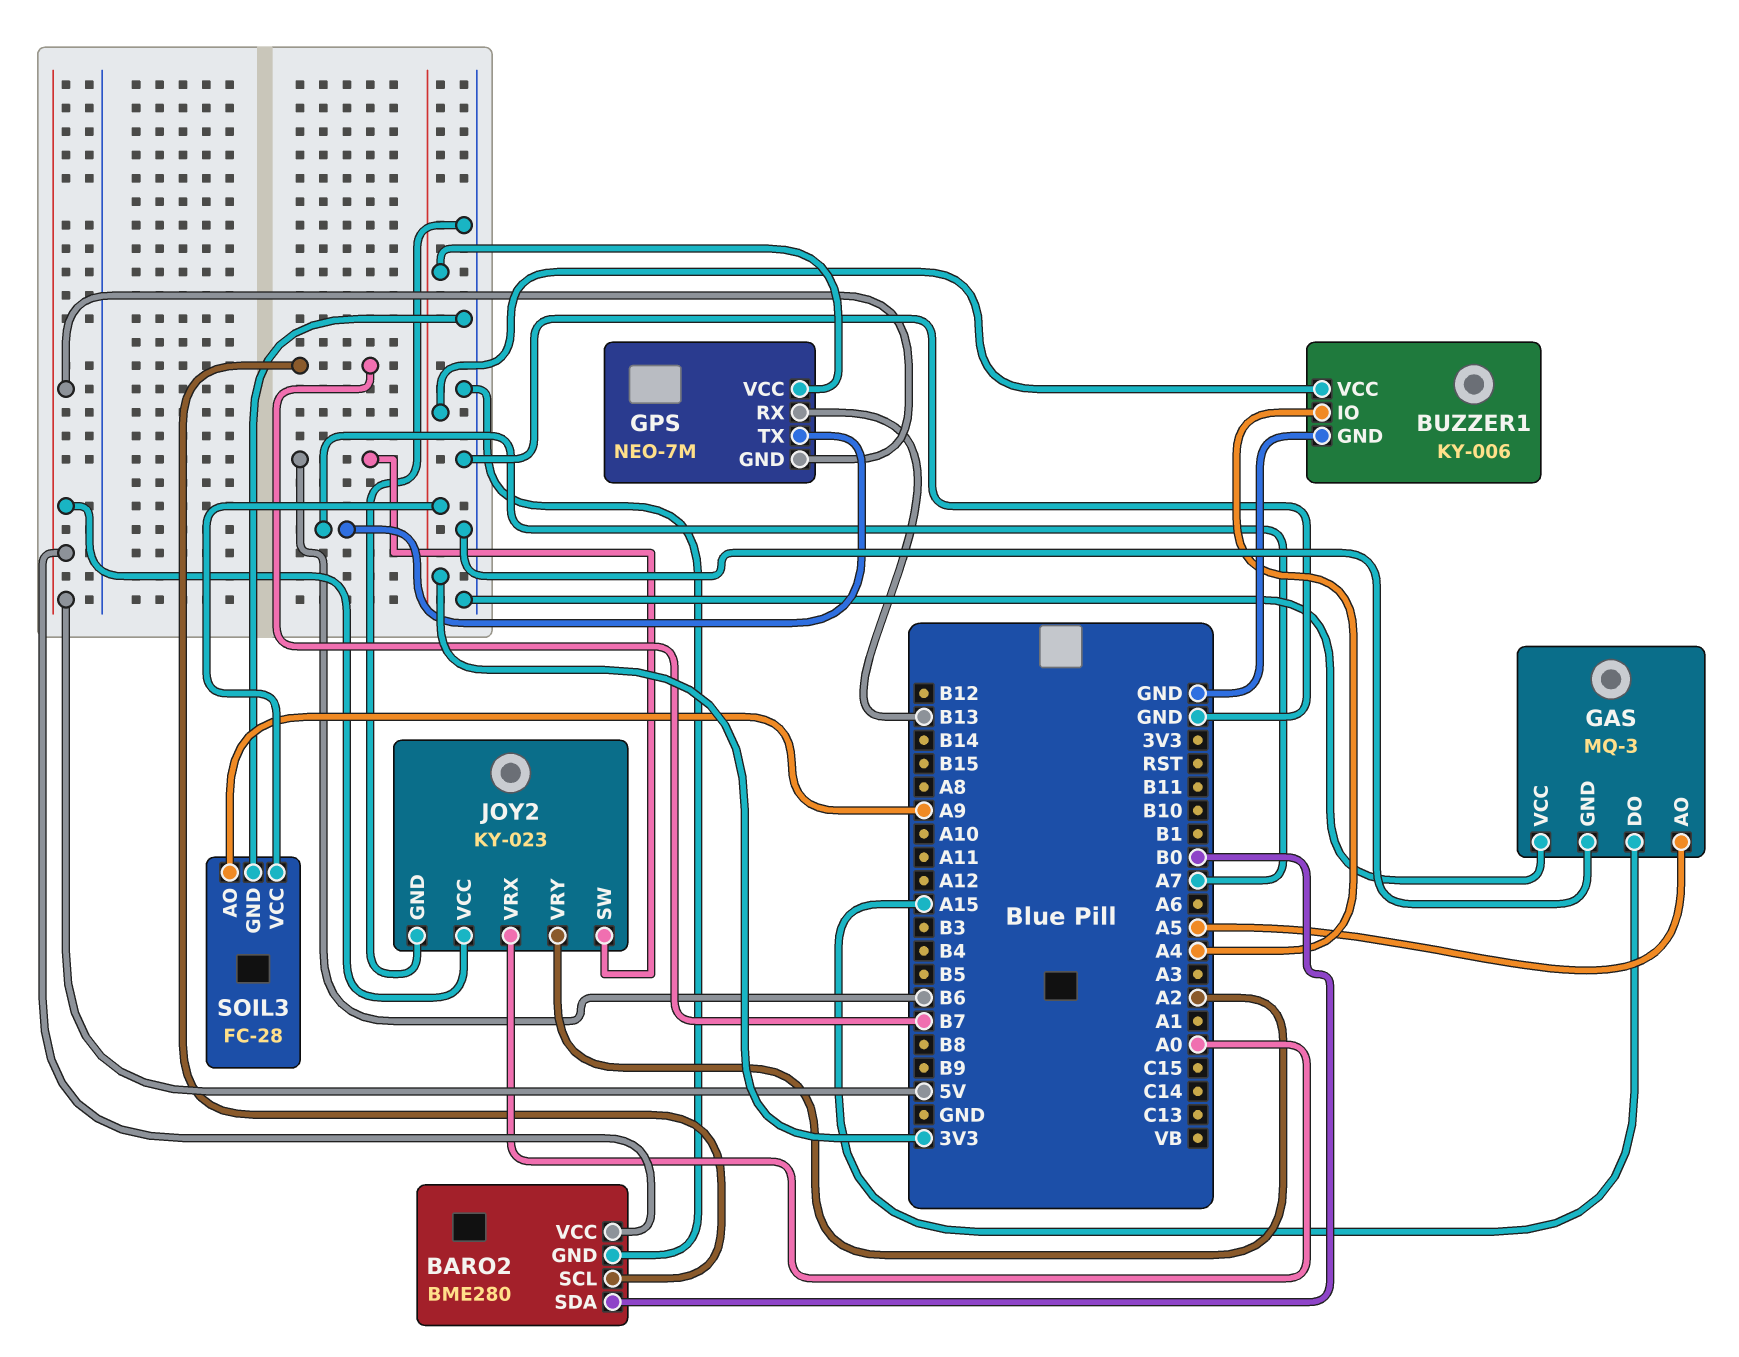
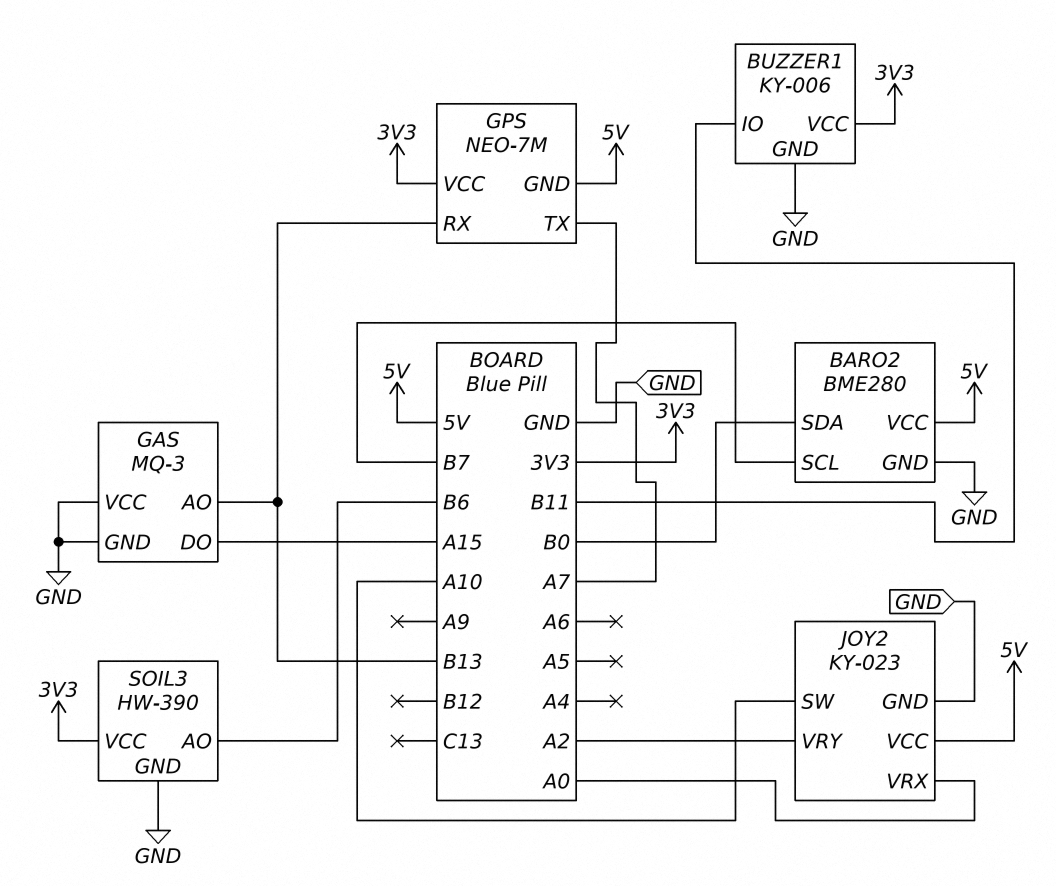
BUZZER1 pin IO: A4 -> B11
GAS pin AO: A5 -> B13
JOY2 pin SW: B6 -> A10
SOIL3: FC-28 -> HW-390
SOIL3 pin AO: A9 -> B6

